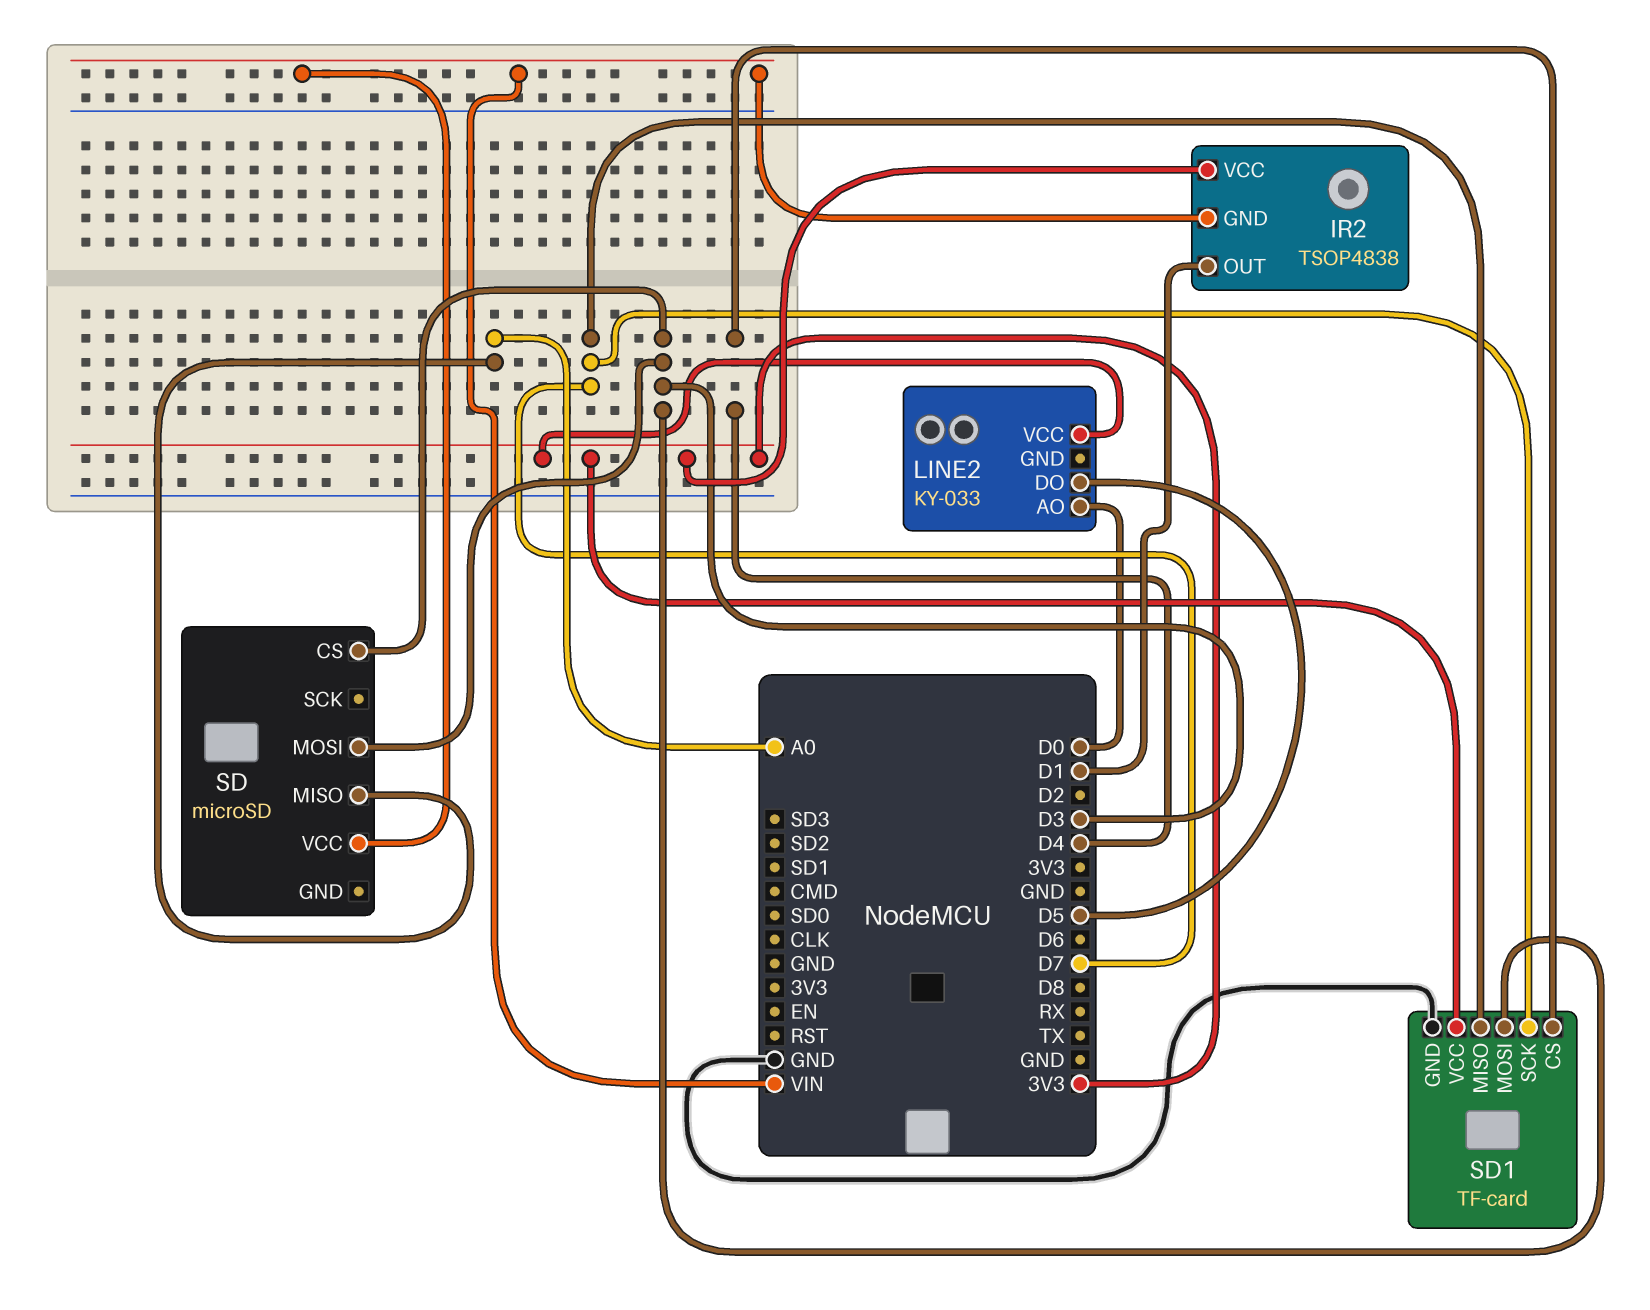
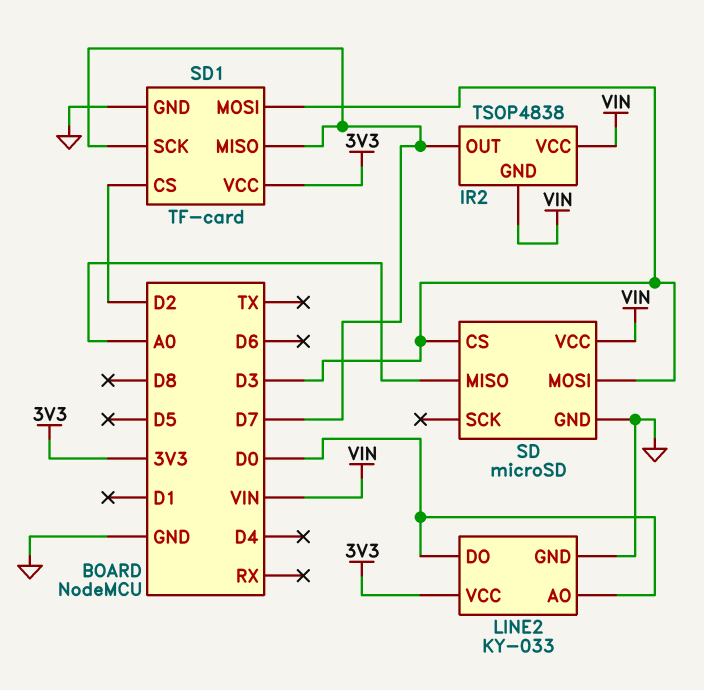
IR2 pin OUT: D1 -> D7
IR2 pin VCC: 3V3 -> VIN
LINE2 pin DO: D5 -> D0
LINE2 pin GND: none -> GND
SD pin GND: none -> GND
SD1 pin CS: D4 -> D2

